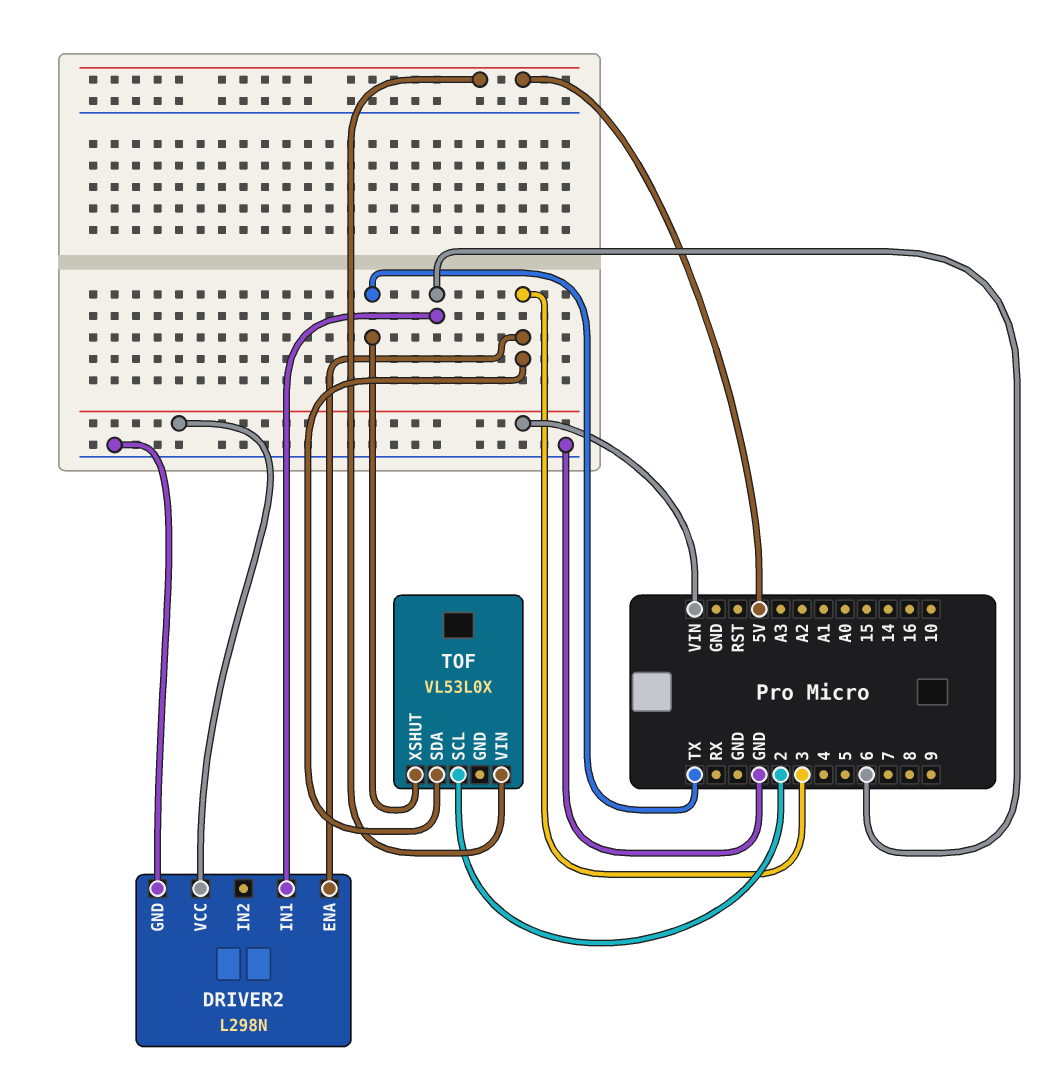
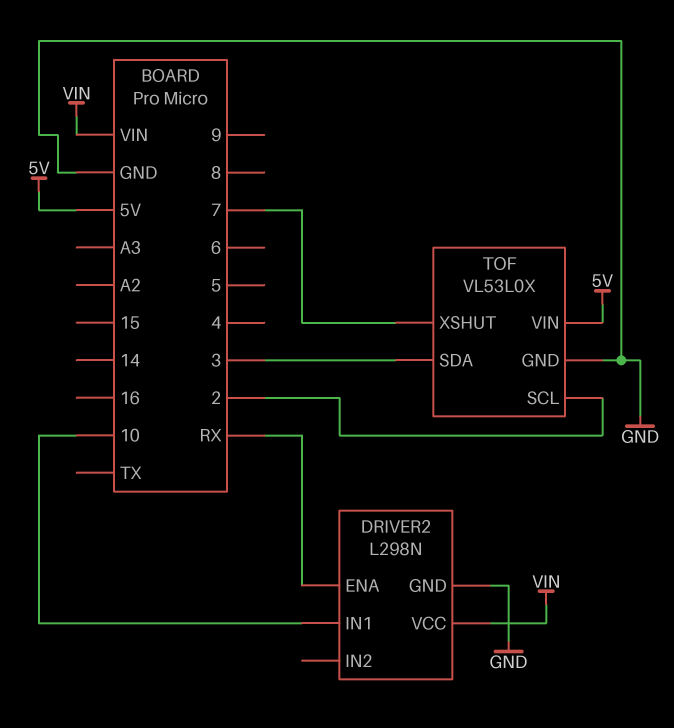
DRIVER2 pin ENA: 3 -> RX
DRIVER2 pin IN1: 6 -> 10
TOF pin GND: none -> GND
TOF pin XSHUT: TX -> 7

